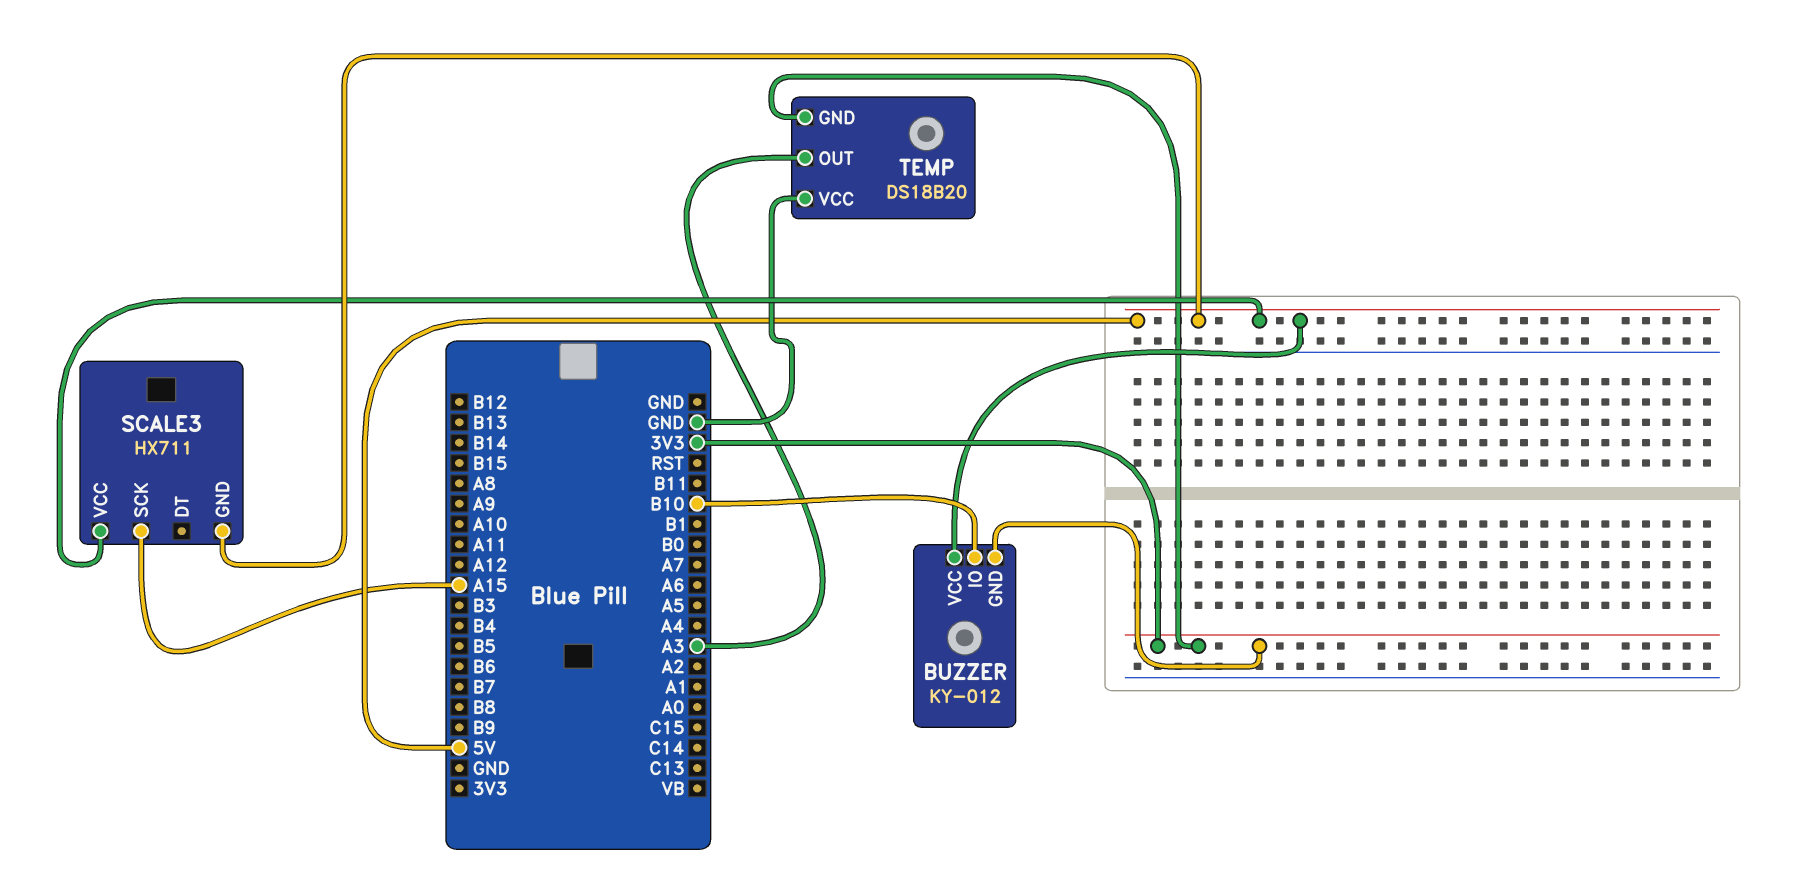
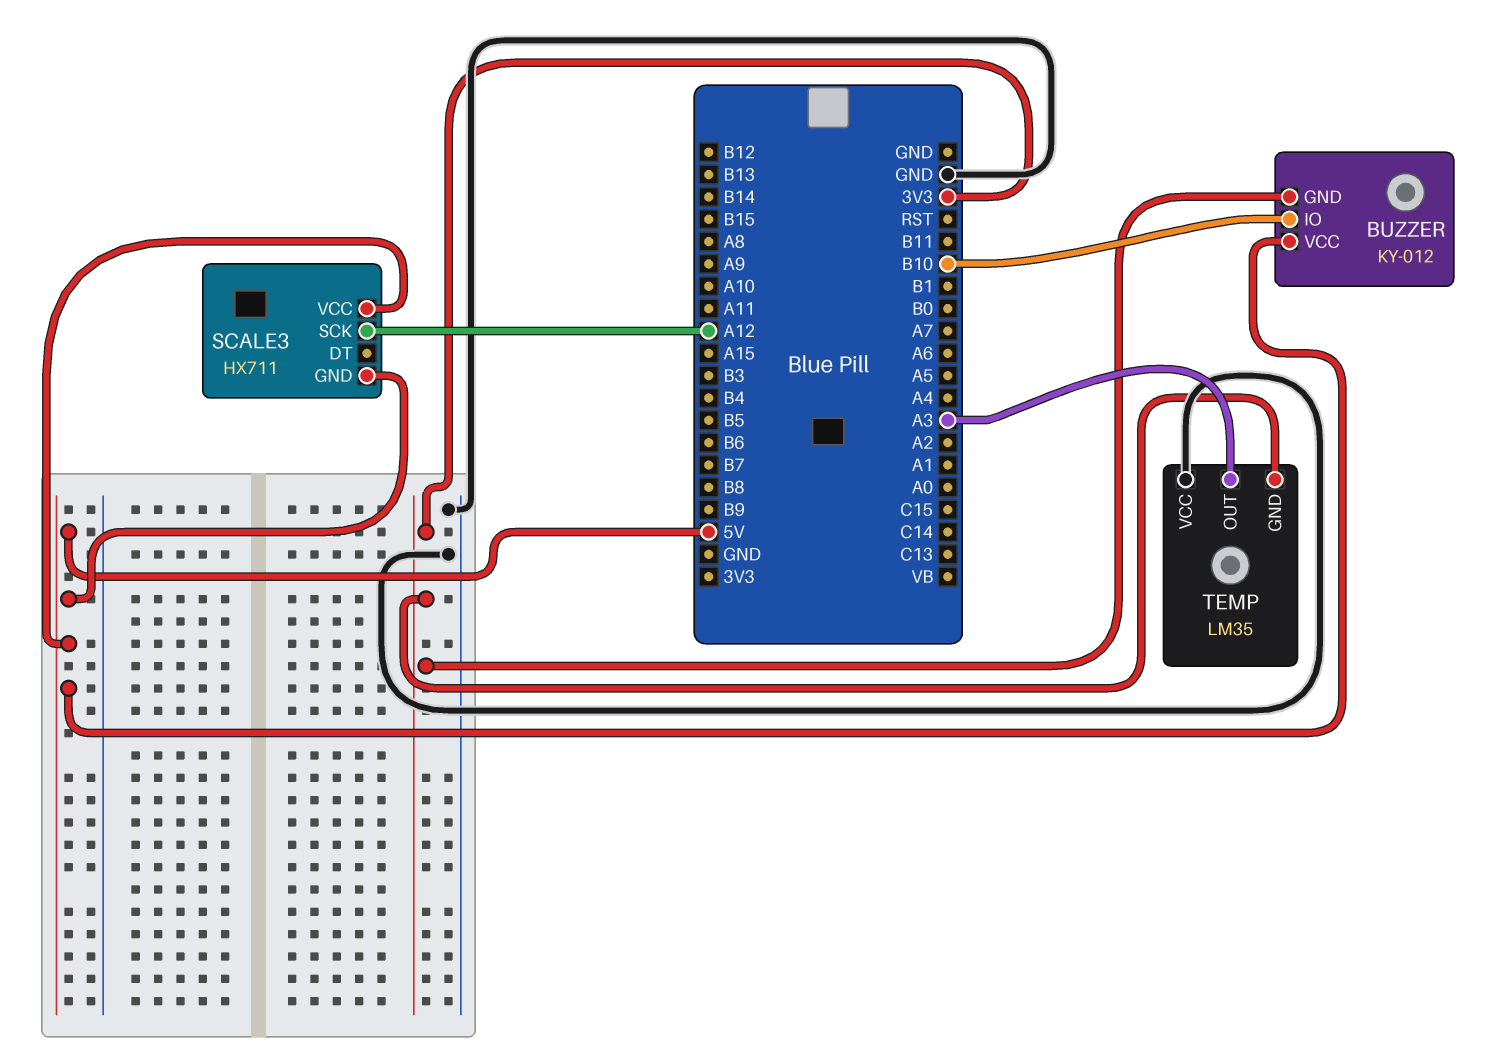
SCALE3 pin SCK: A15 -> A12
TEMP: DS18B20 -> LM35

